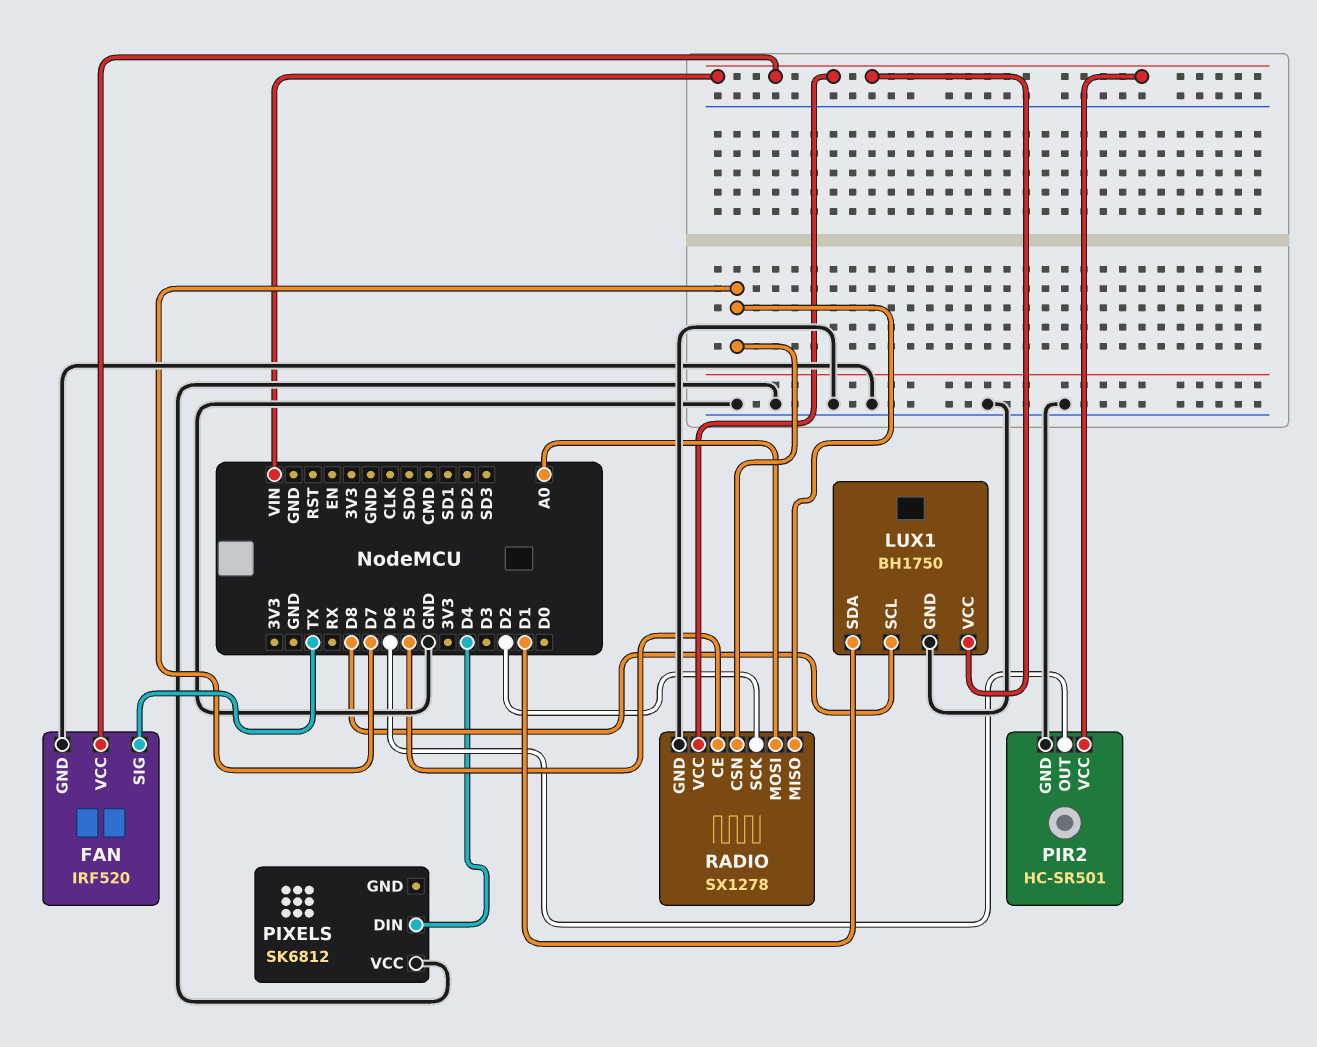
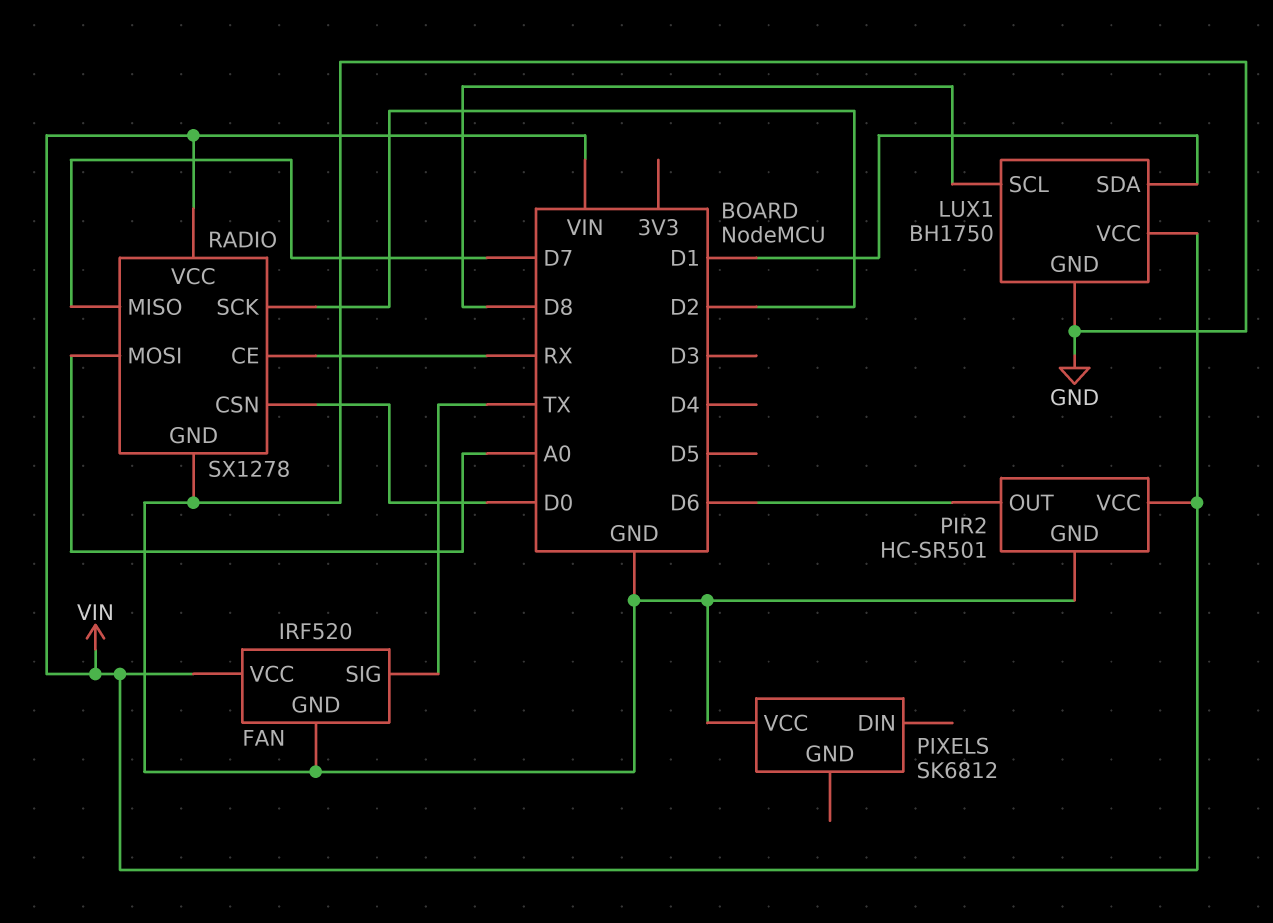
PIXELS pin DIN: D4 -> none
RADIO pin CE: D5 -> RX
RADIO pin CSN: D7 -> D0

